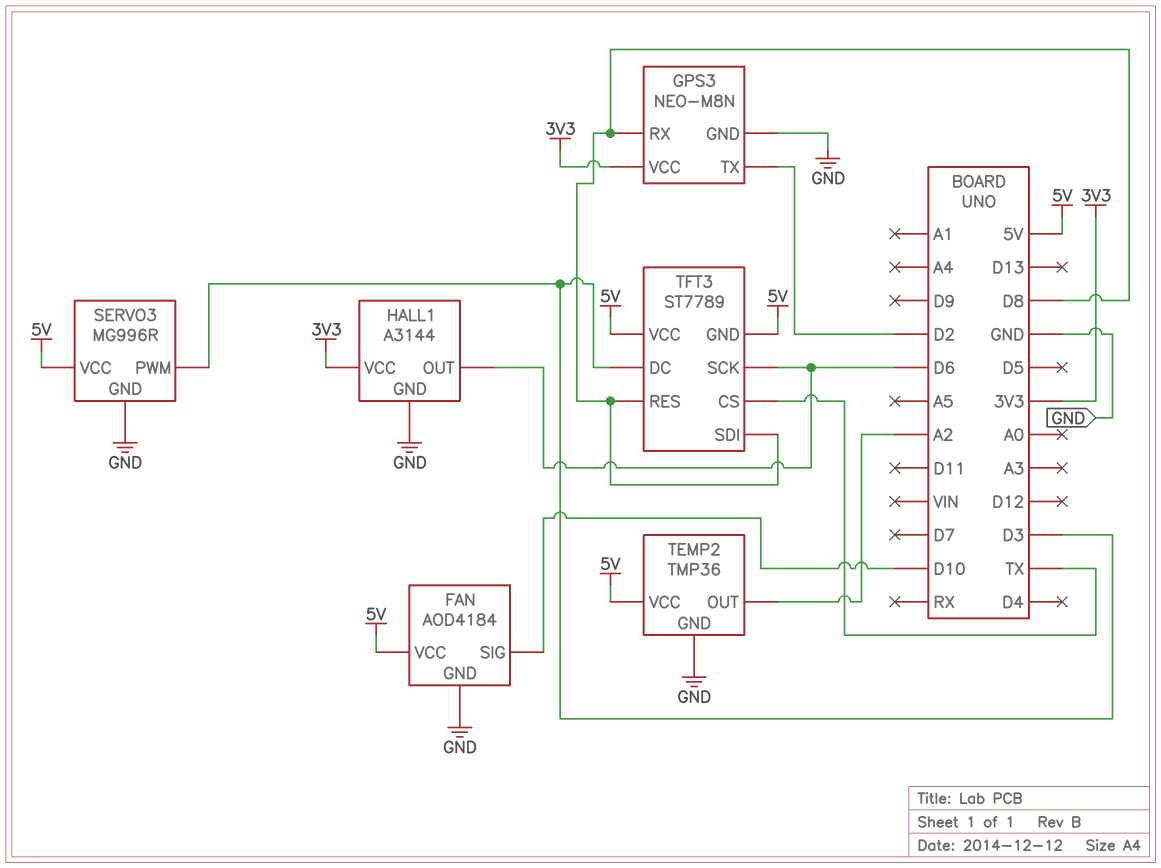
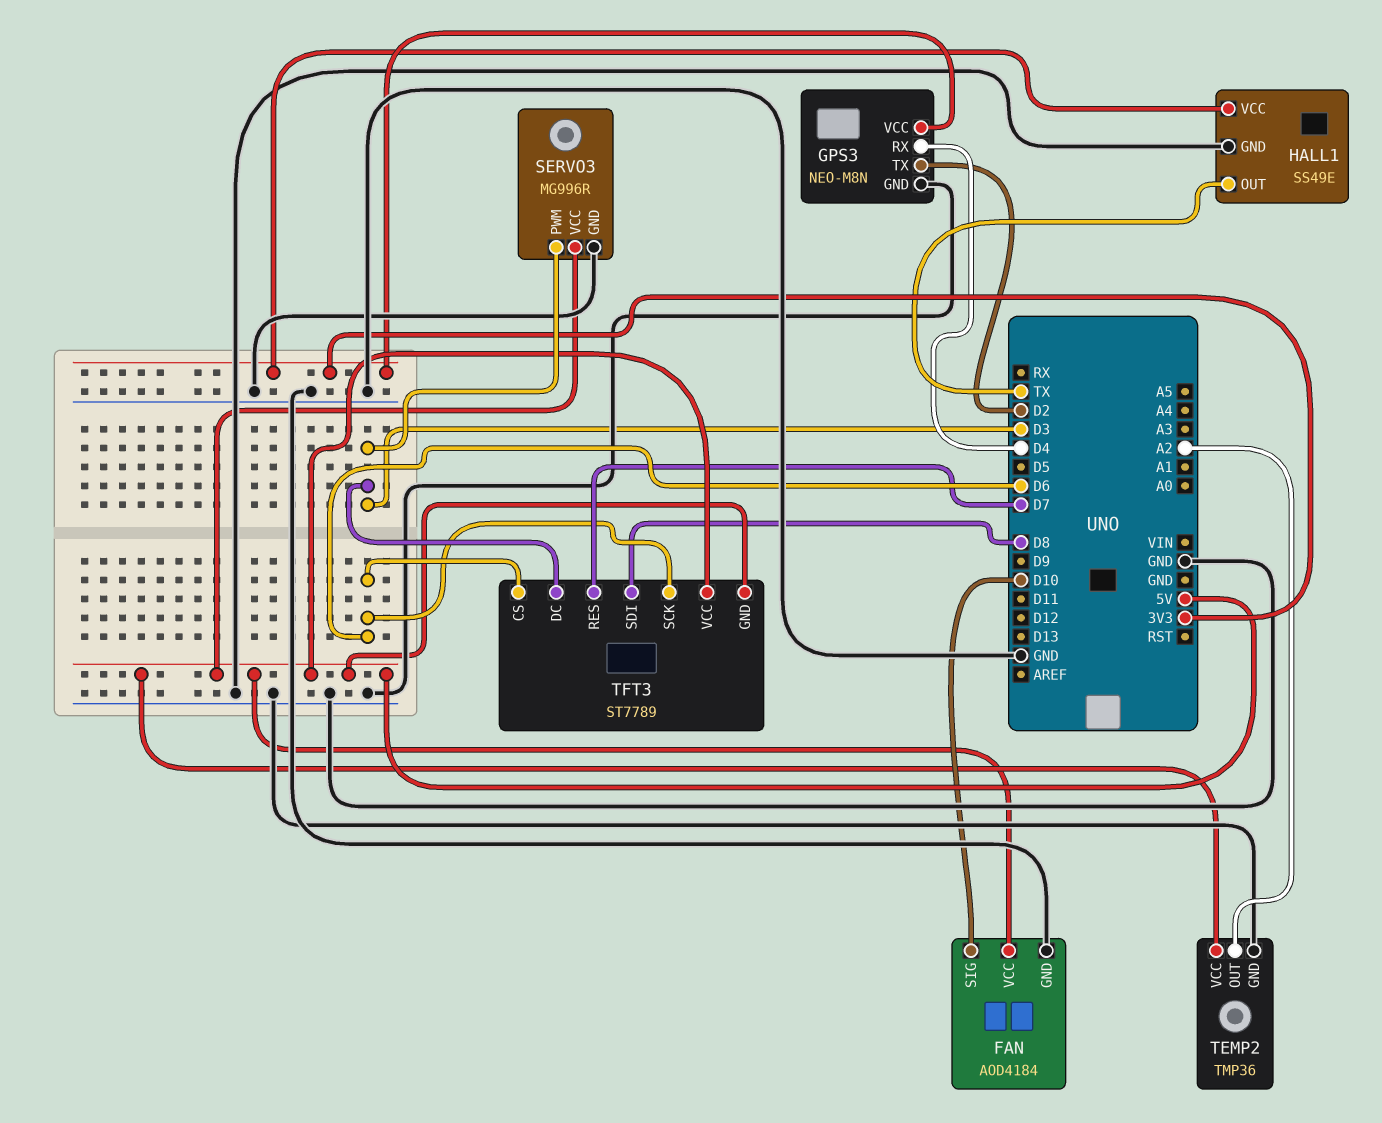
GPS3 pin RX: D8 -> D4
HALL1: A3144 -> SS49E
HALL1 pin OUT: D6 -> TX
TFT3 pin CS: TX -> D6
TFT3 pin RES: D8 -> D7

